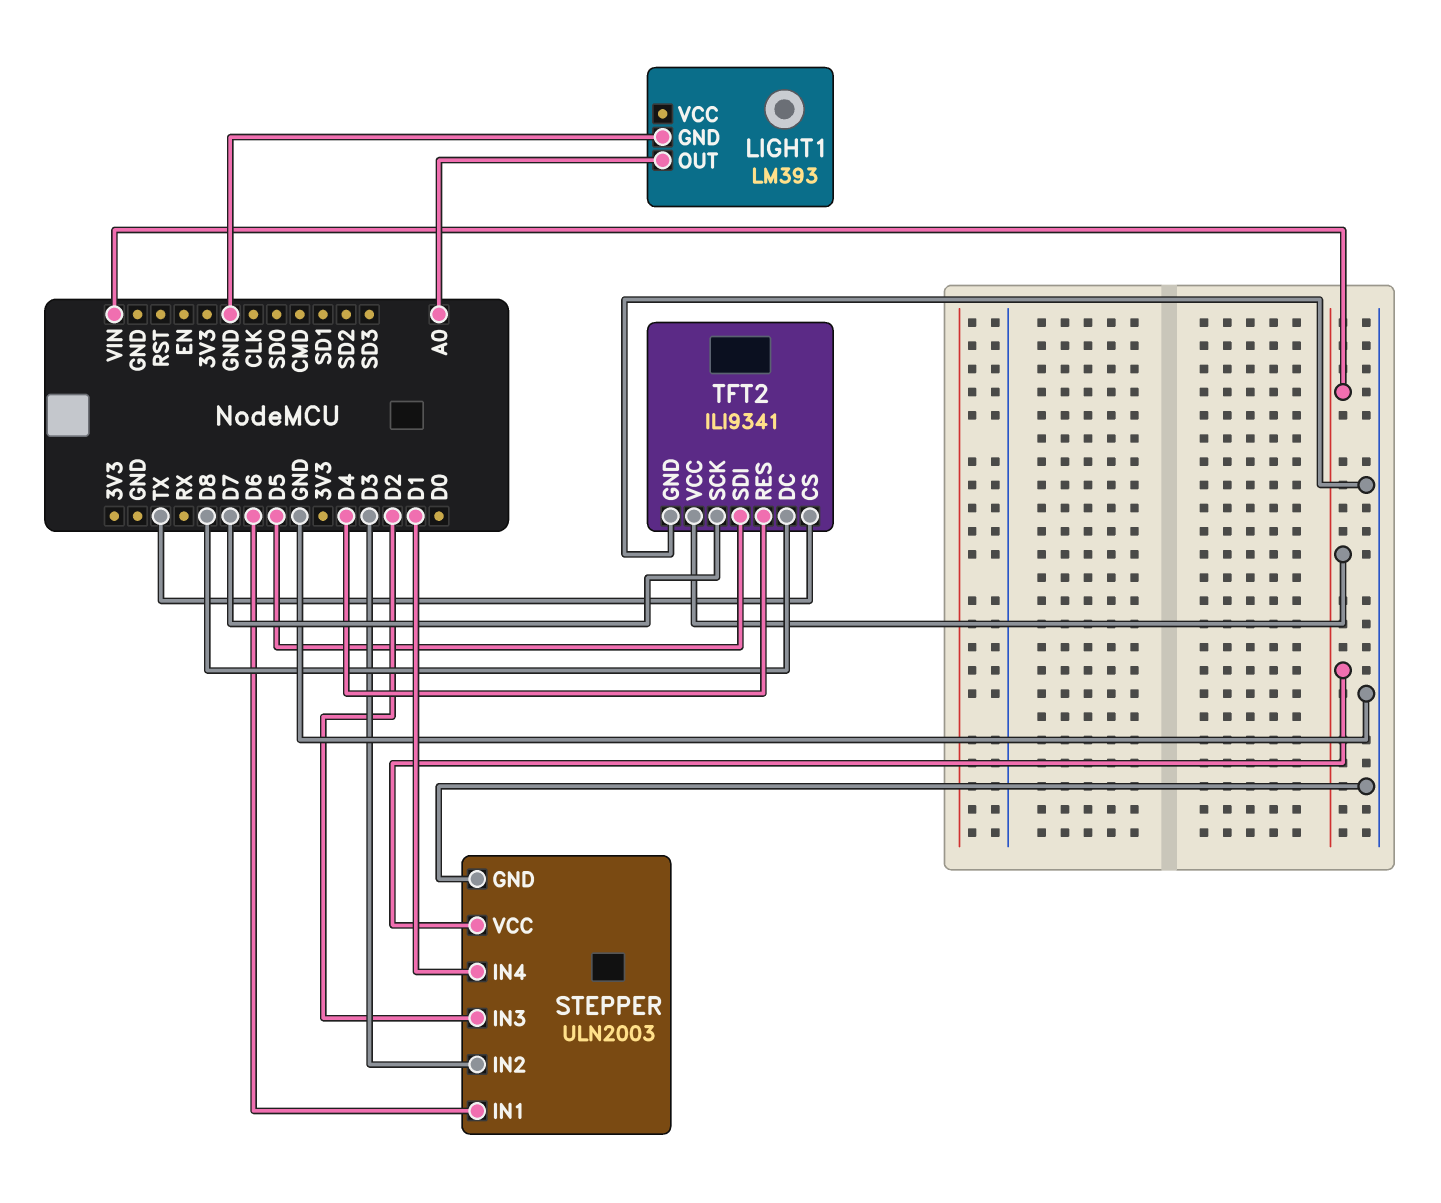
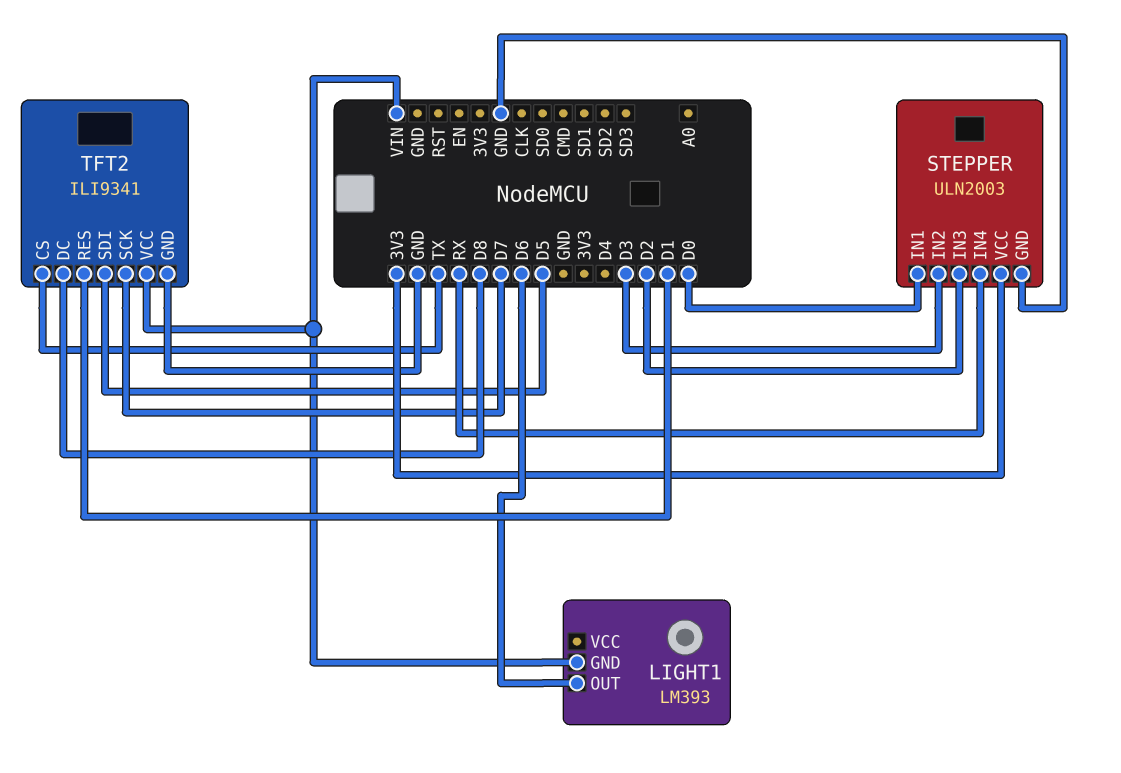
LIGHT1 pin GND: GND -> VIN
LIGHT1 pin OUT: A0 -> D6
STEPPER pin IN1: D6 -> D0
STEPPER pin IN4: D1 -> RX
STEPPER pin VCC: VIN -> 3V3
TFT2 pin RES: D4 -> D1

